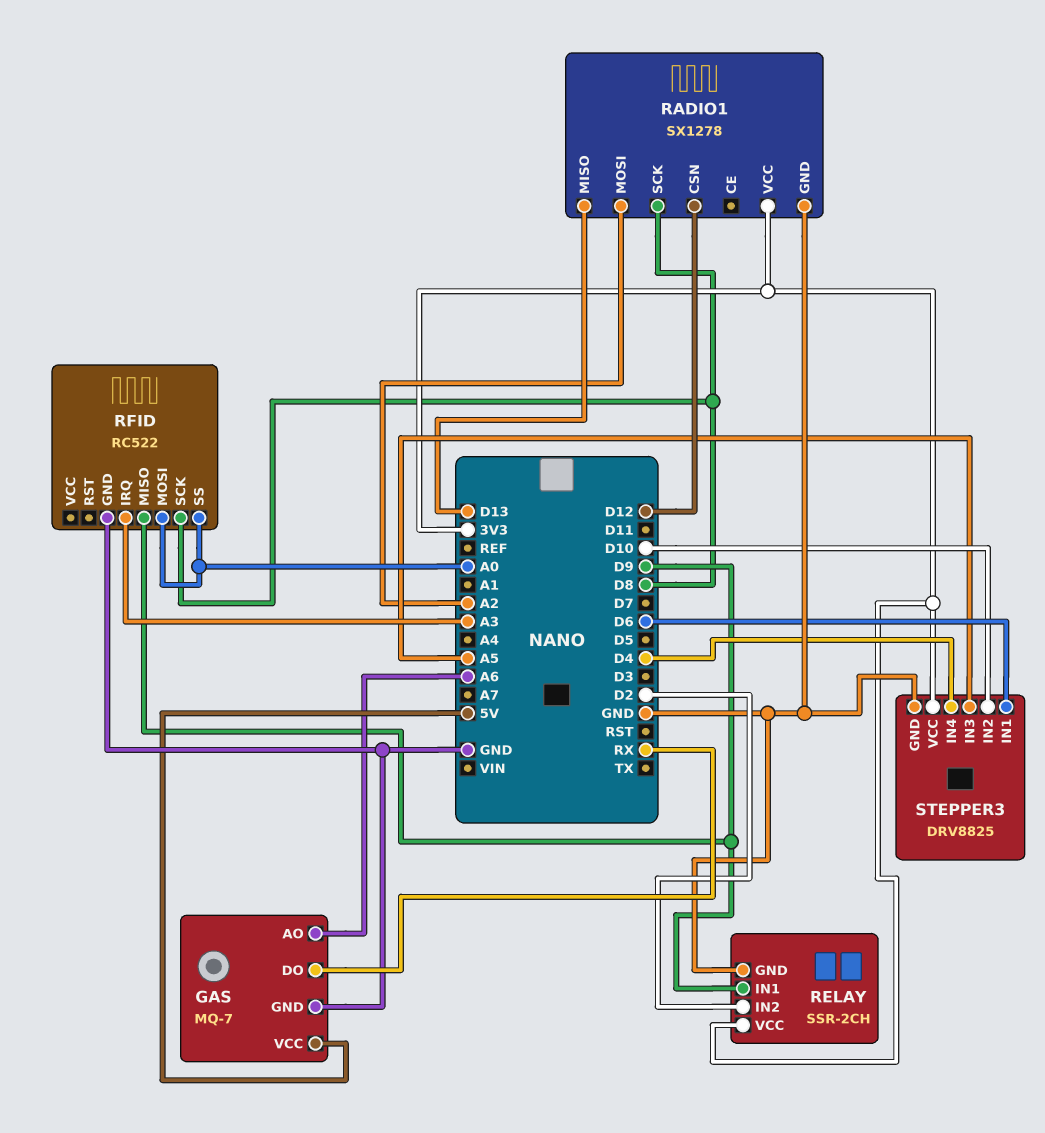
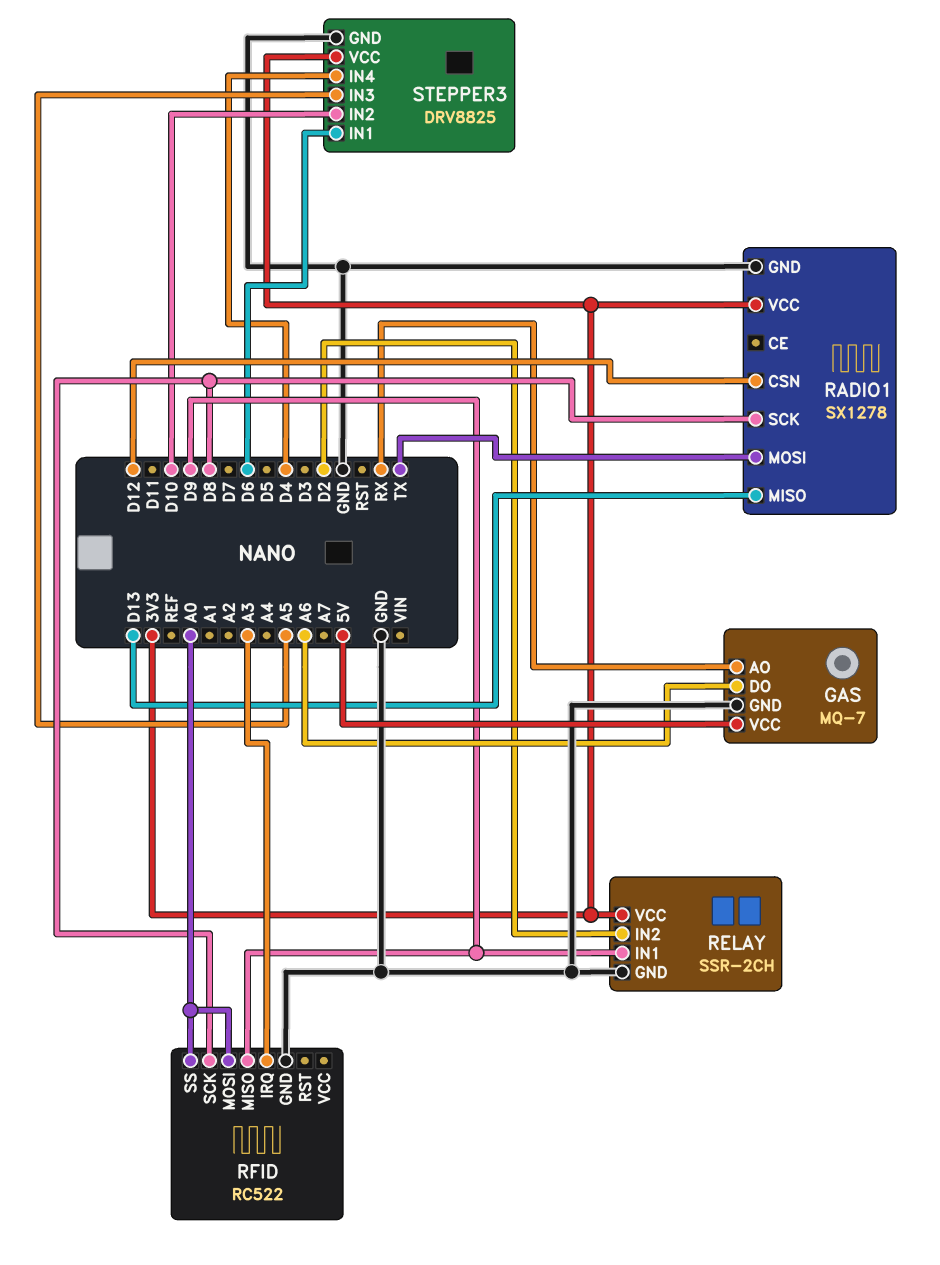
GAS pin AO: A6 -> RX
GAS pin DO: RX -> A6
RADIO1 pin MOSI: A2 -> TX

